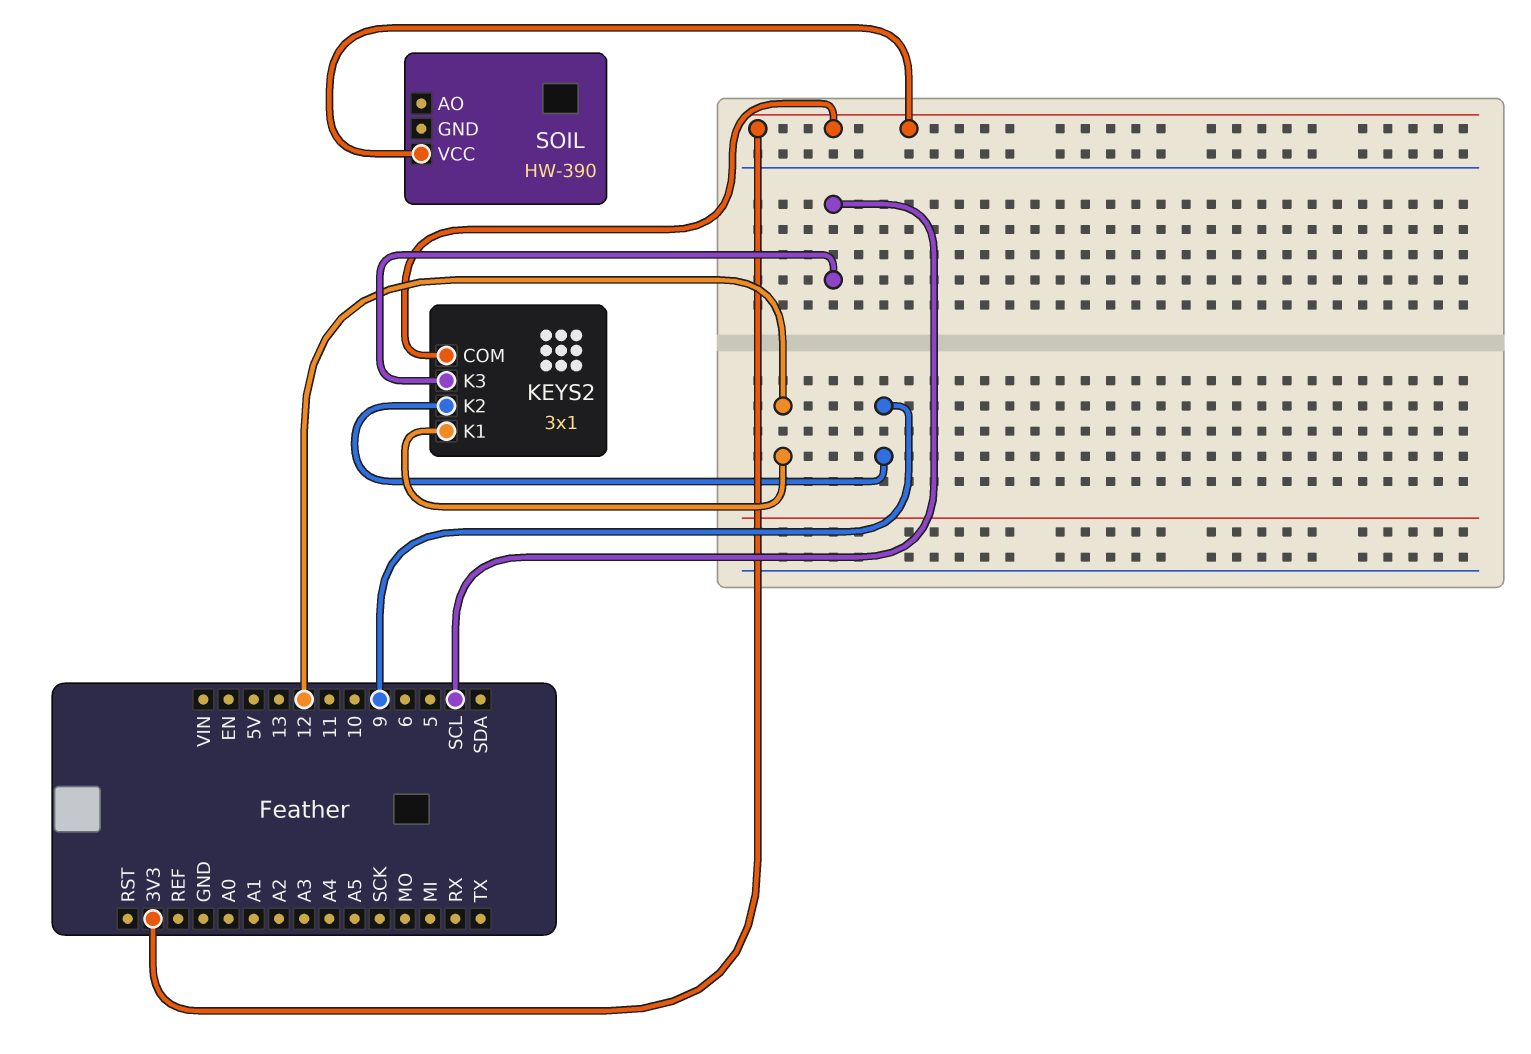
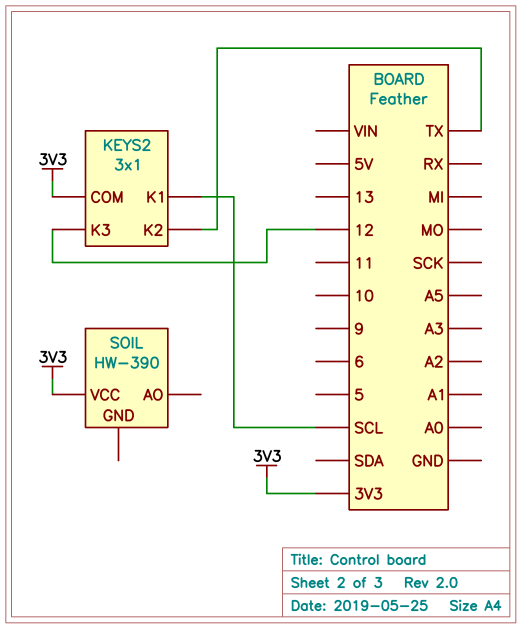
KEYS2 pin K1: 12 -> SCL
KEYS2 pin K2: 9 -> TX
KEYS2 pin K3: SCL -> 12

